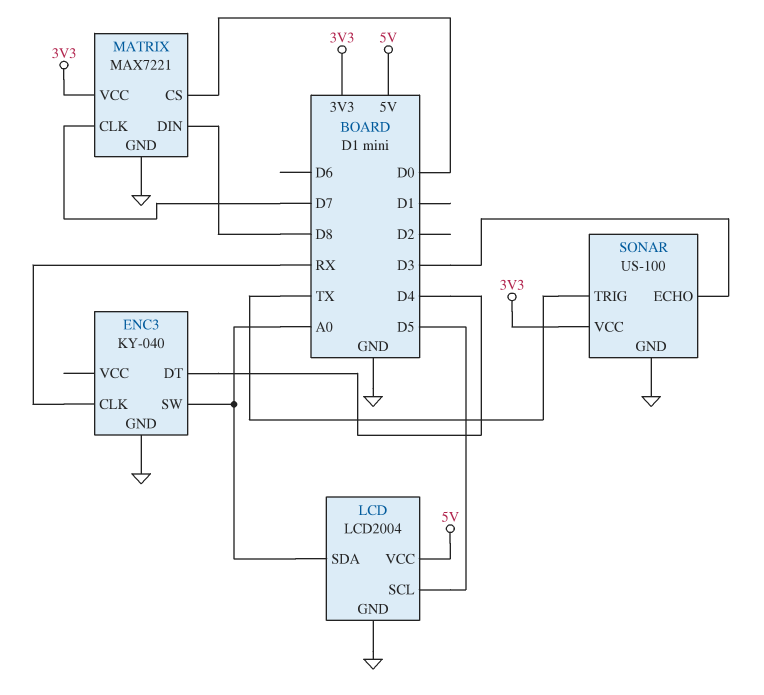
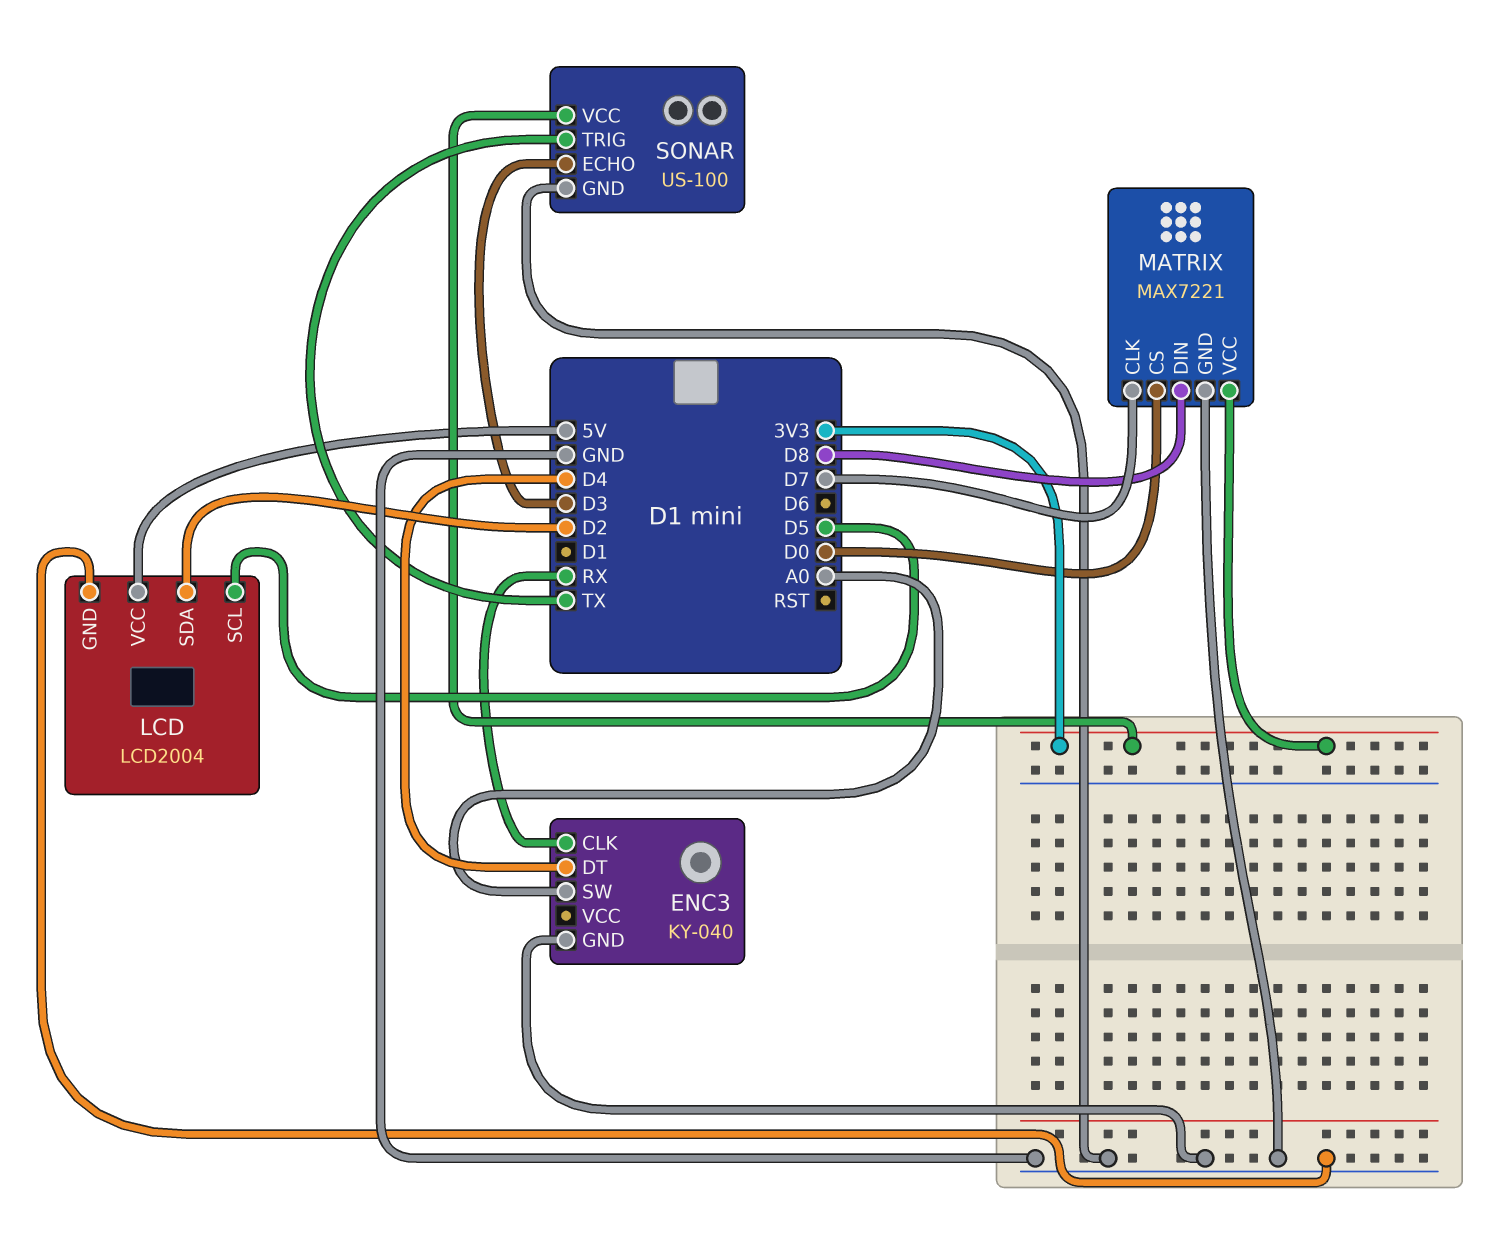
LCD pin SDA: A0 -> D2

